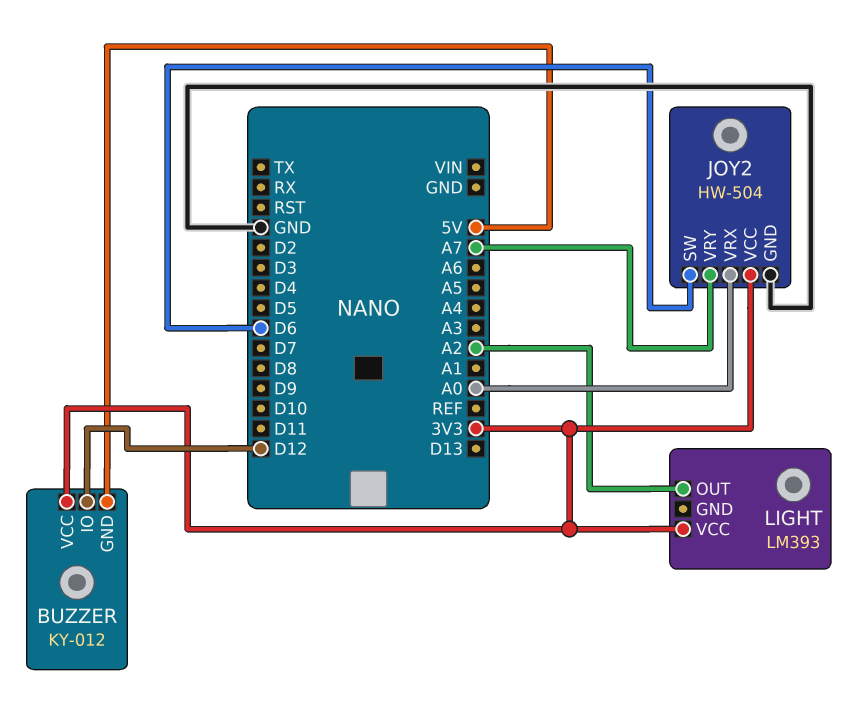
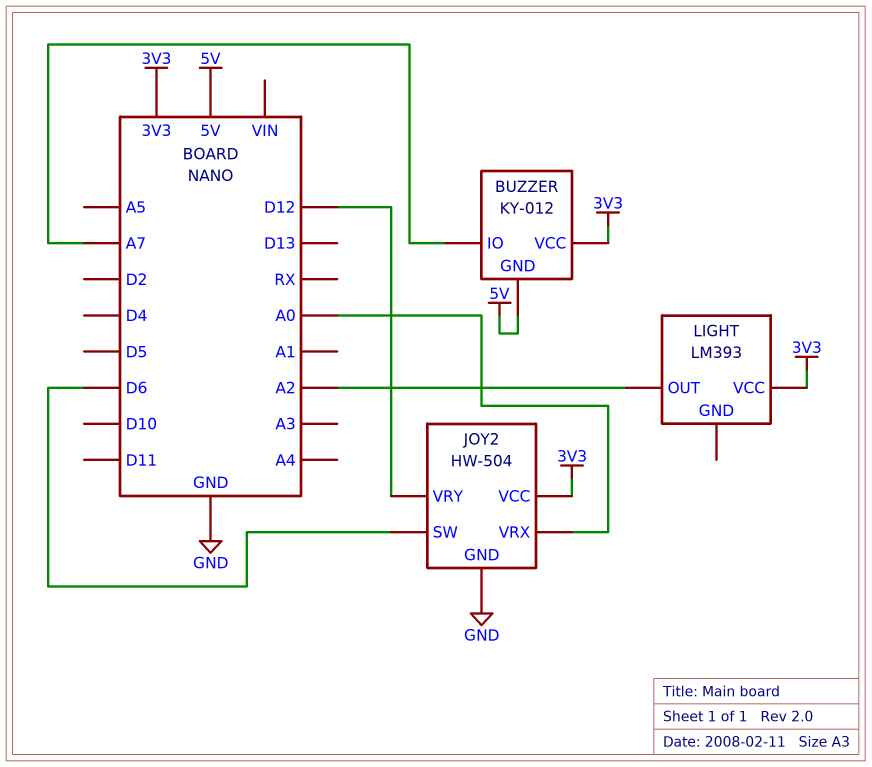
BUZZER pin IO: D12 -> A7
JOY2 pin VRY: A7 -> D12

